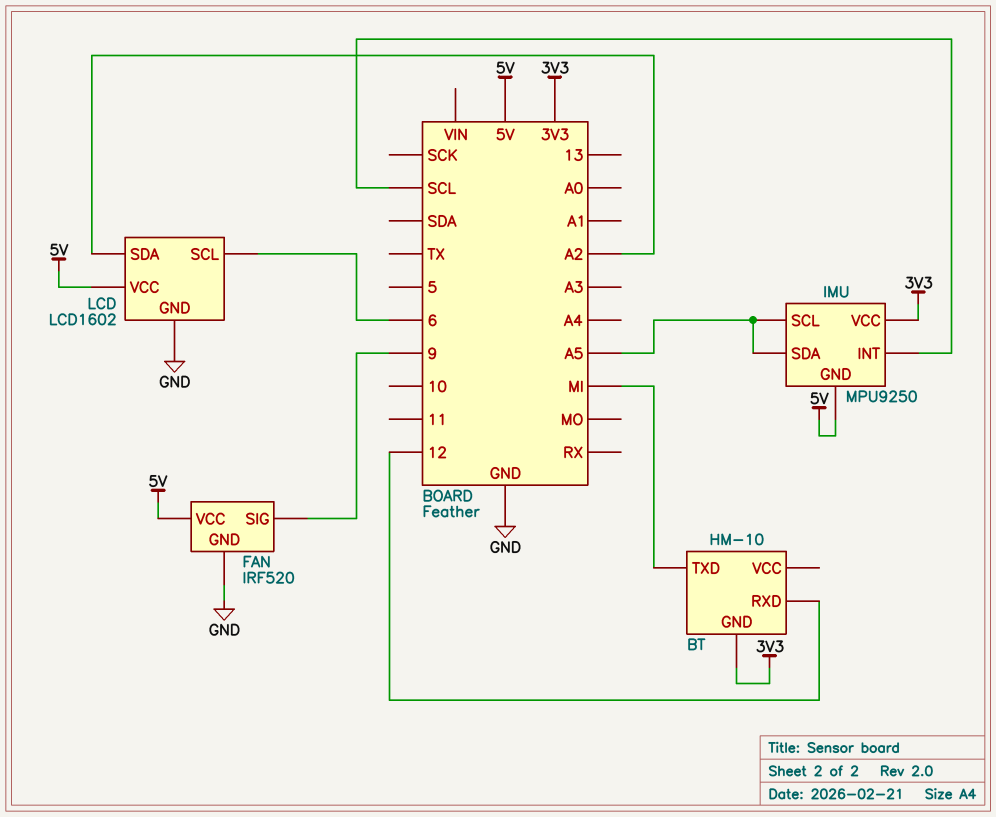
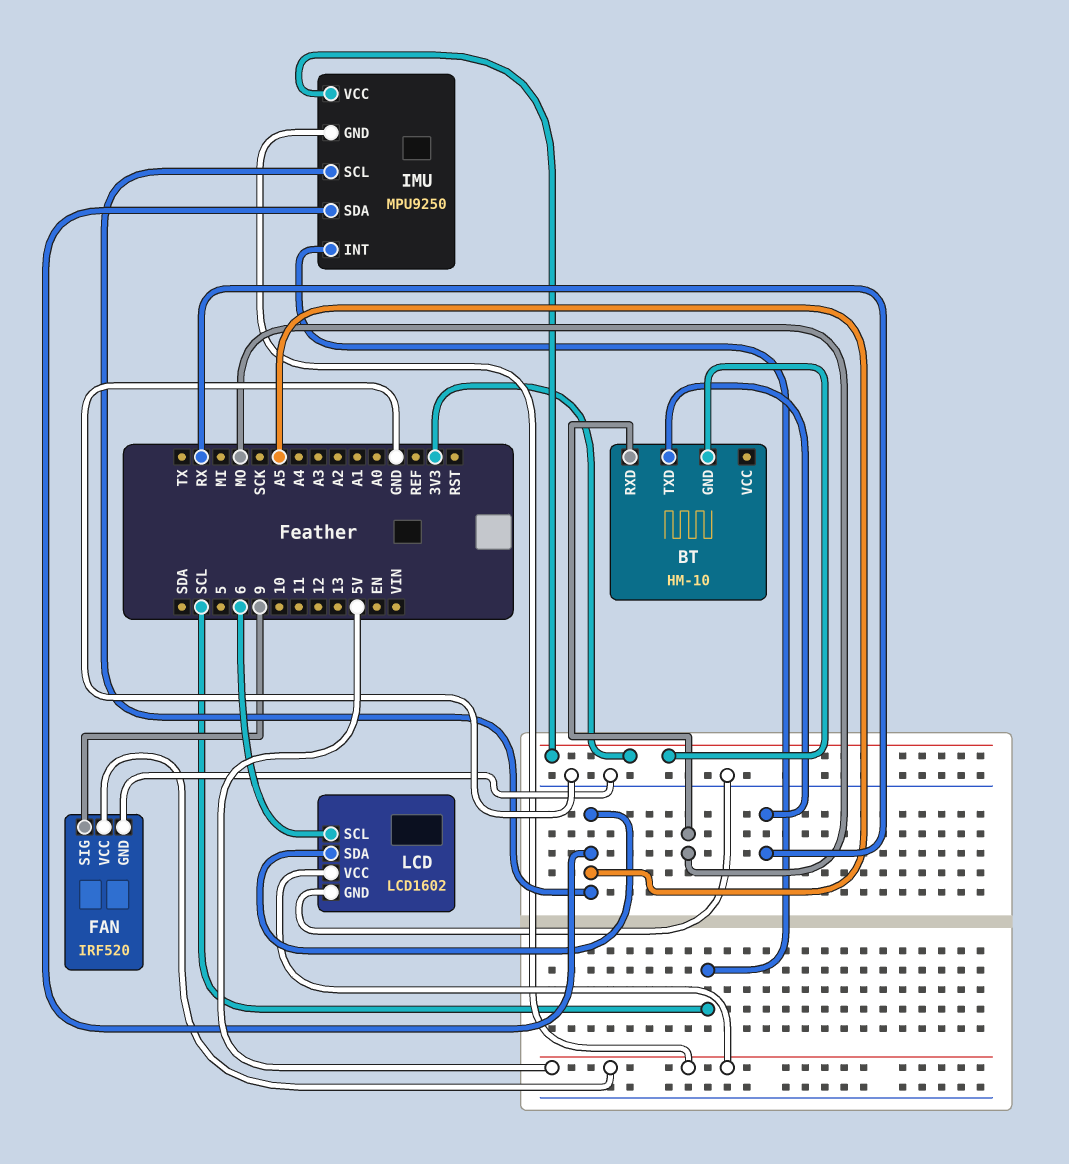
BT pin RXD: 12 -> MO
BT pin TXD: MI -> RX
LCD pin SDA: A2 -> A5

